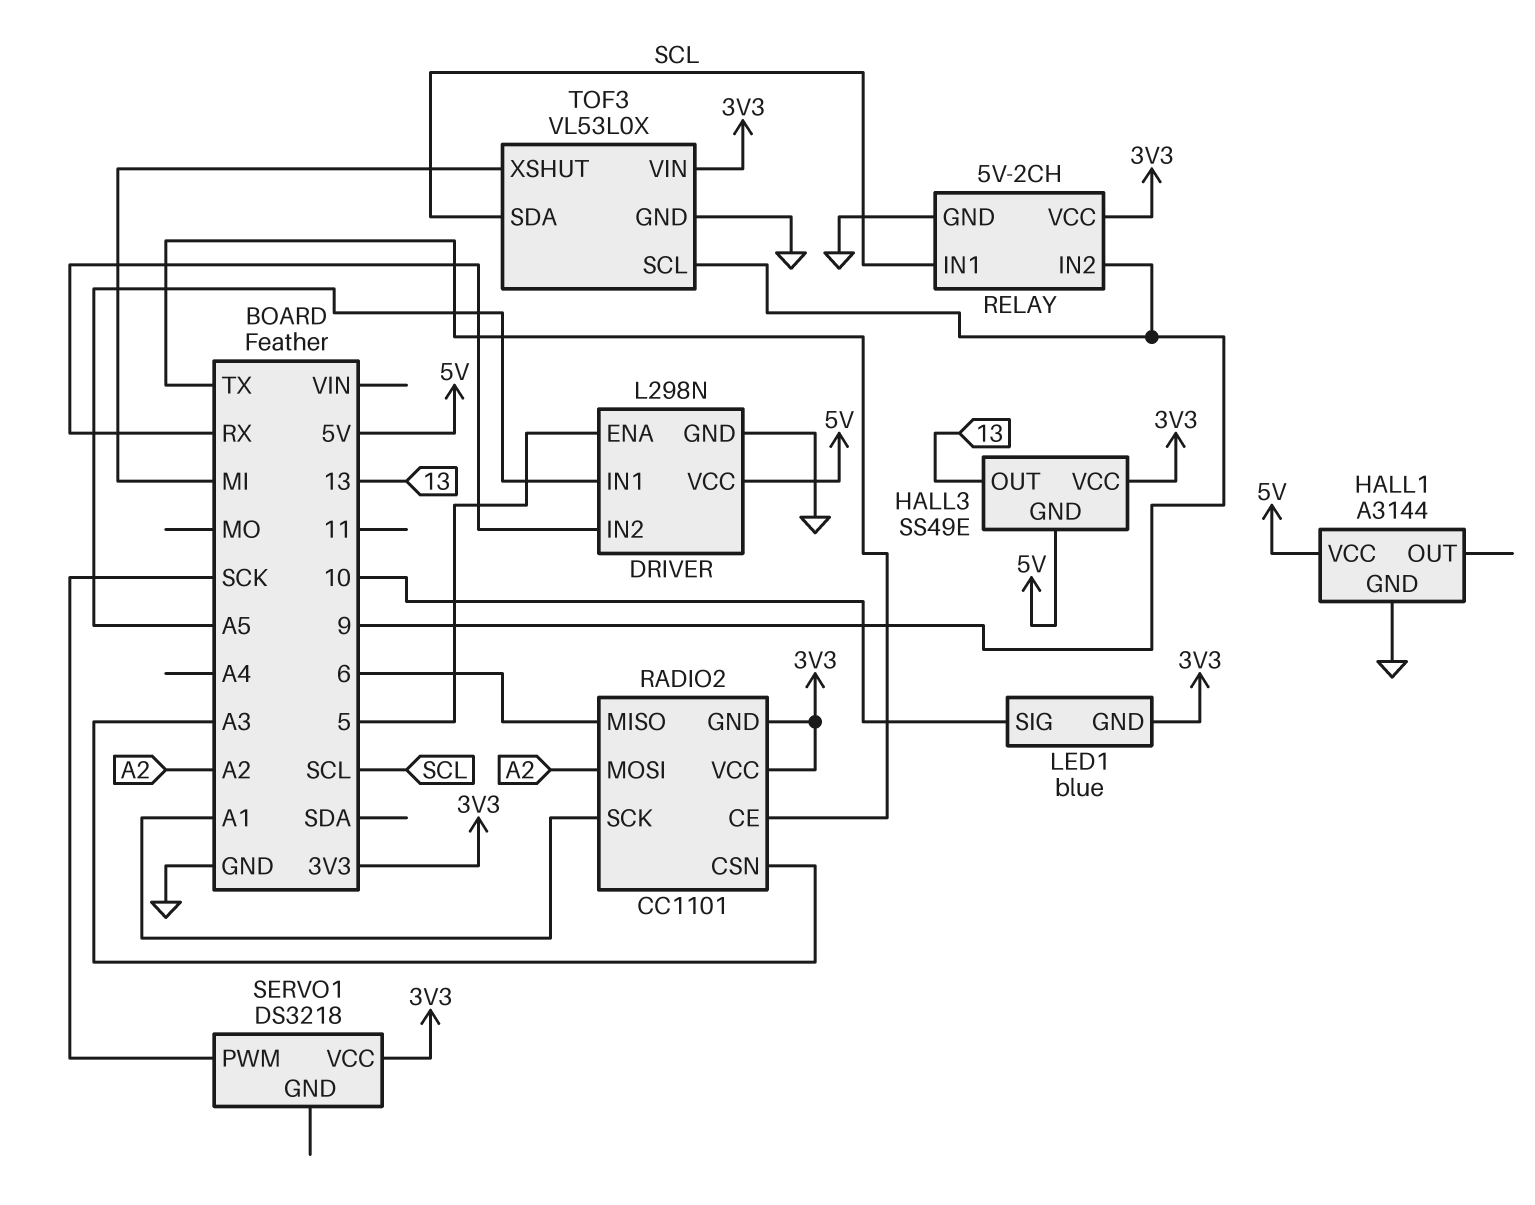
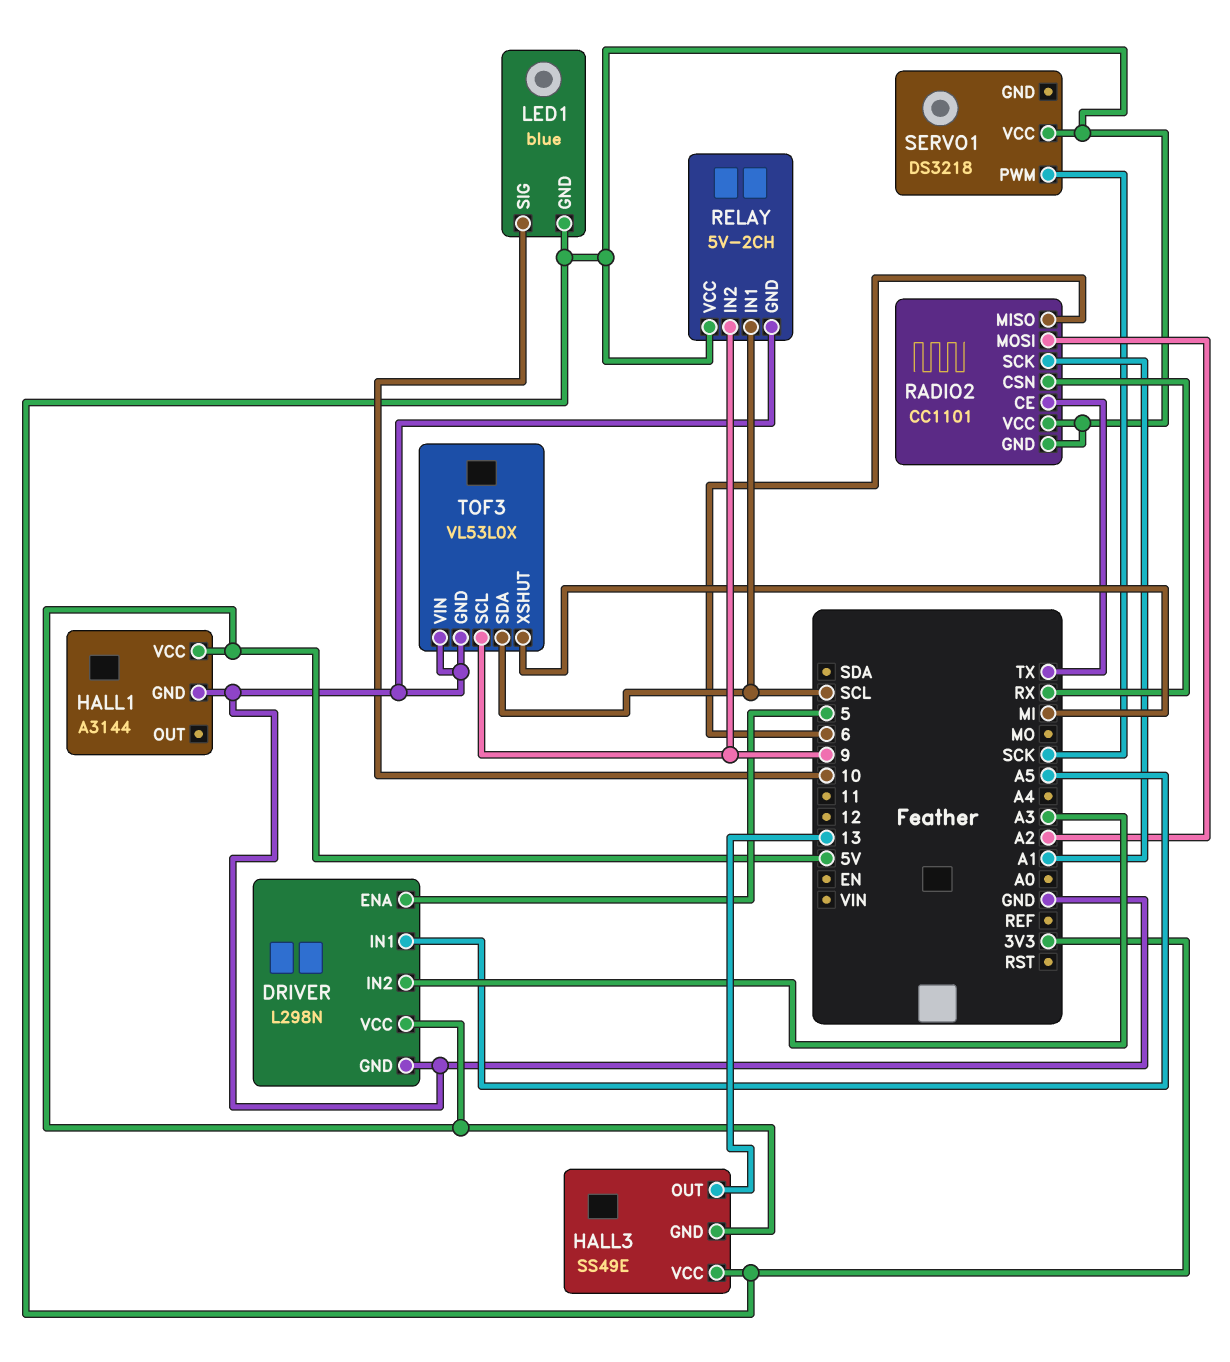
DRIVER pin IN2: RX -> A3
RADIO2 pin CSN: A3 -> RX
TOF3 pin VIN: 3V3 -> GND

